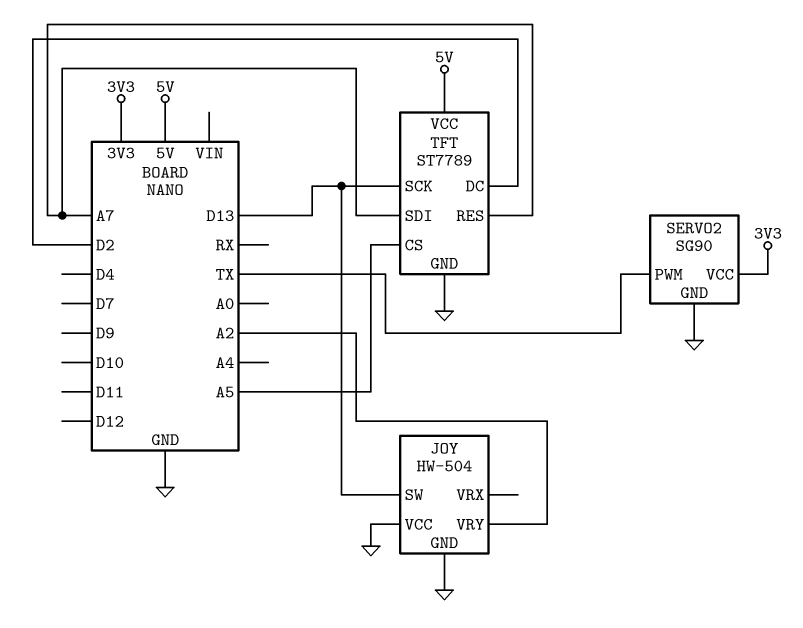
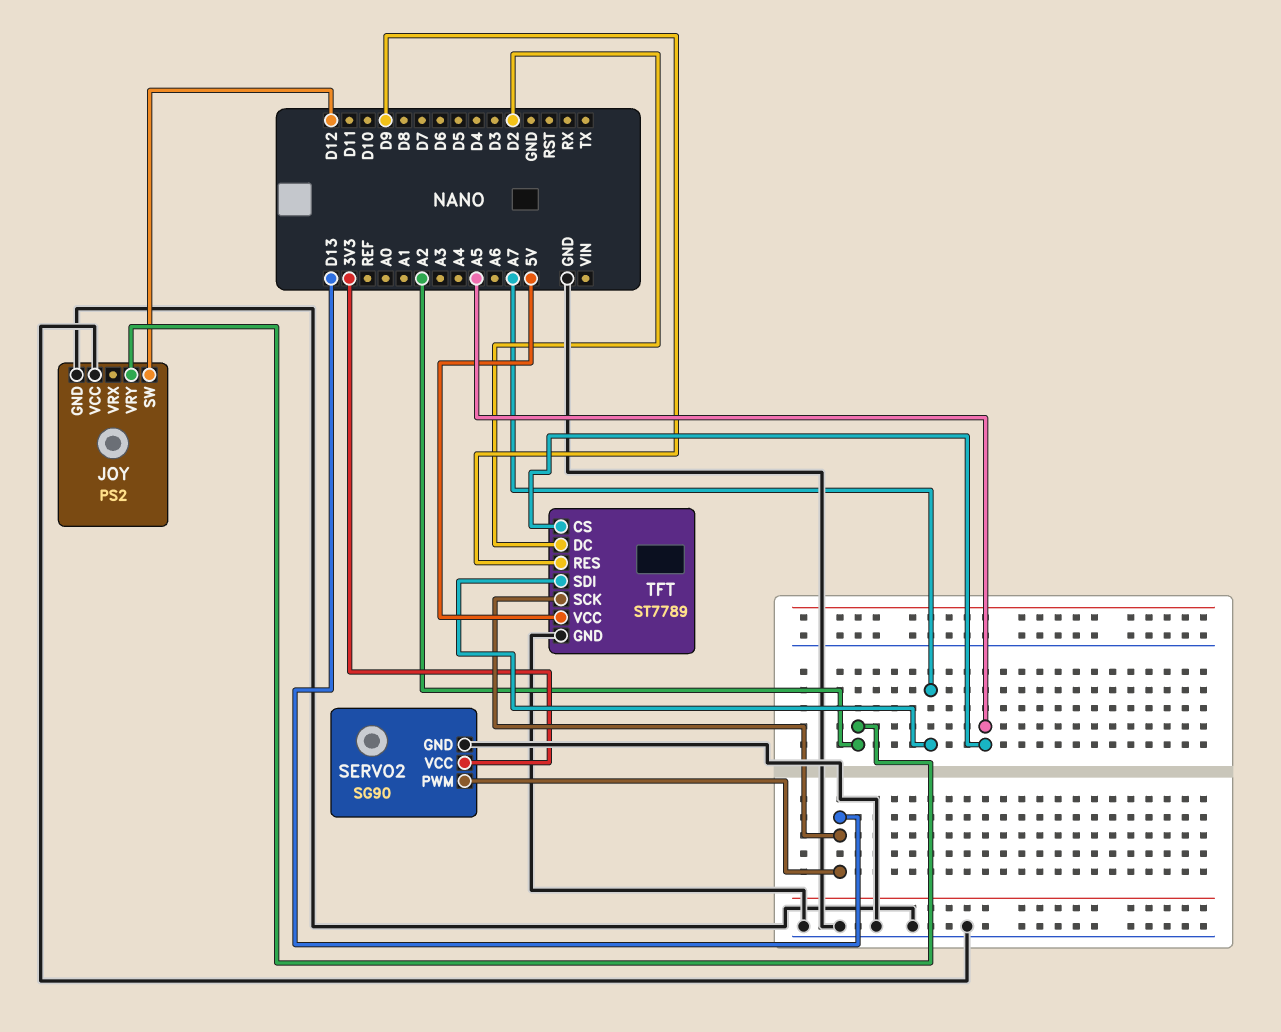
JOY: HW-504 -> PS2
JOY pin SW: D13 -> D12
SERVO2 pin PWM: TX -> D13
TFT pin RES: A7 -> D9

